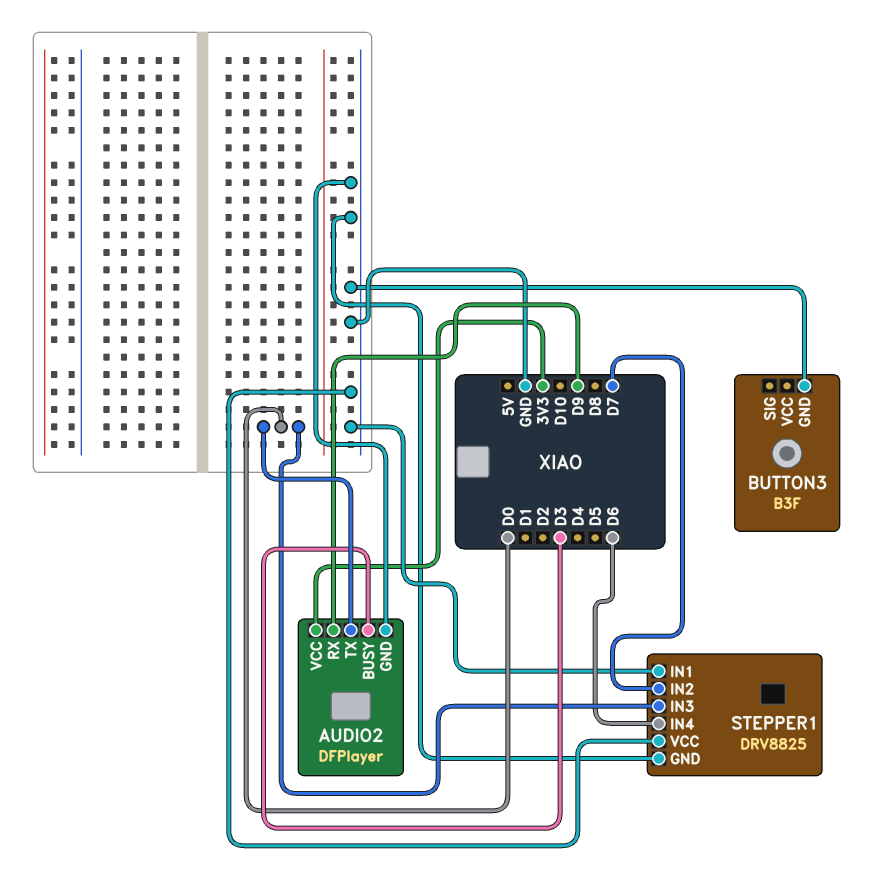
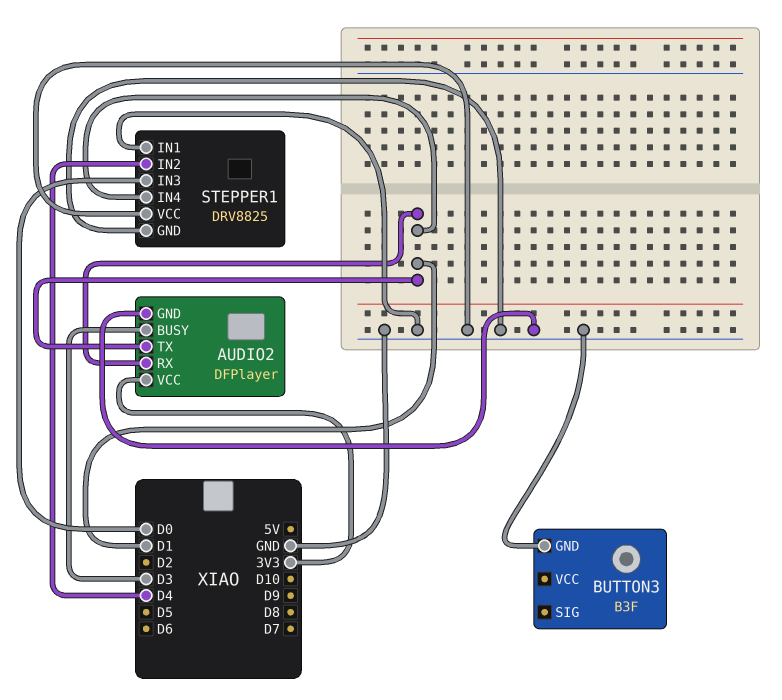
AUDIO2 pin RX: D9 -> D1
AUDIO2 pin TX: D0 -> D1
STEPPER1 pin IN2: D7 -> D4
STEPPER1 pin IN4: D6 -> D1

